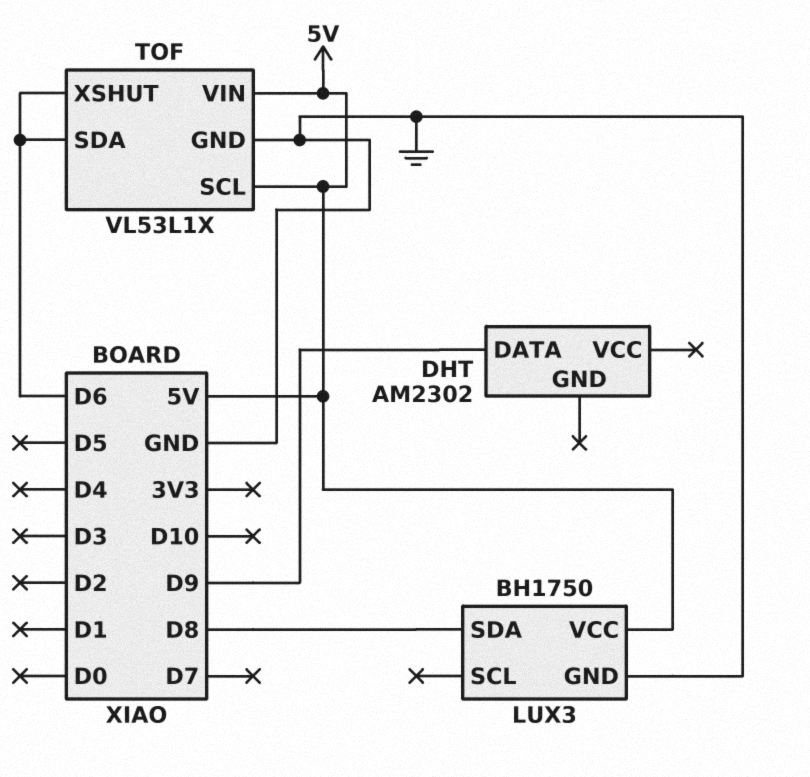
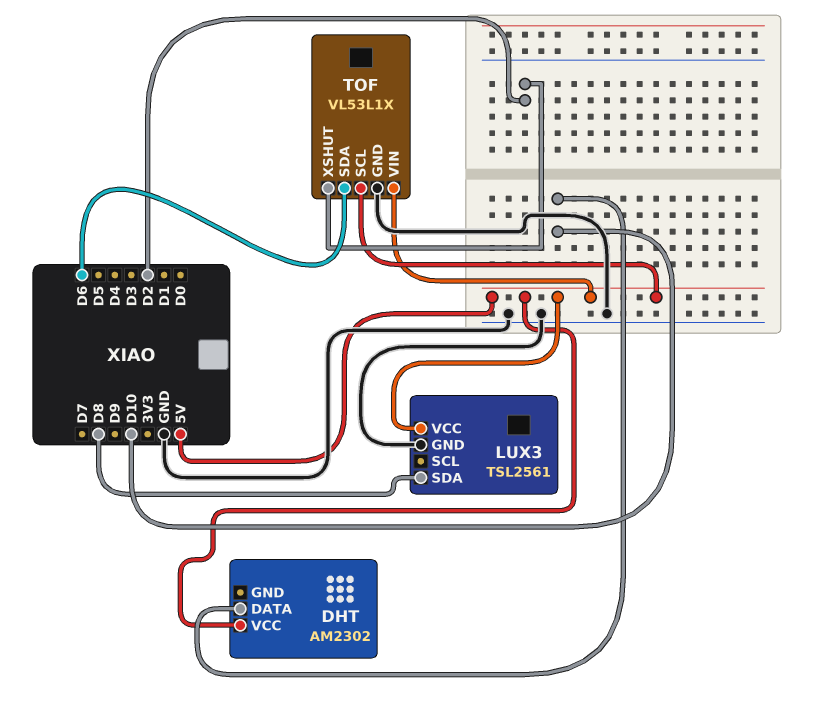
DHT pin DATA: D9 -> D10
DHT pin VCC: none -> 5V
LUX3: BH1750 -> TSL2561
TOF pin XSHUT: D6 -> D2

